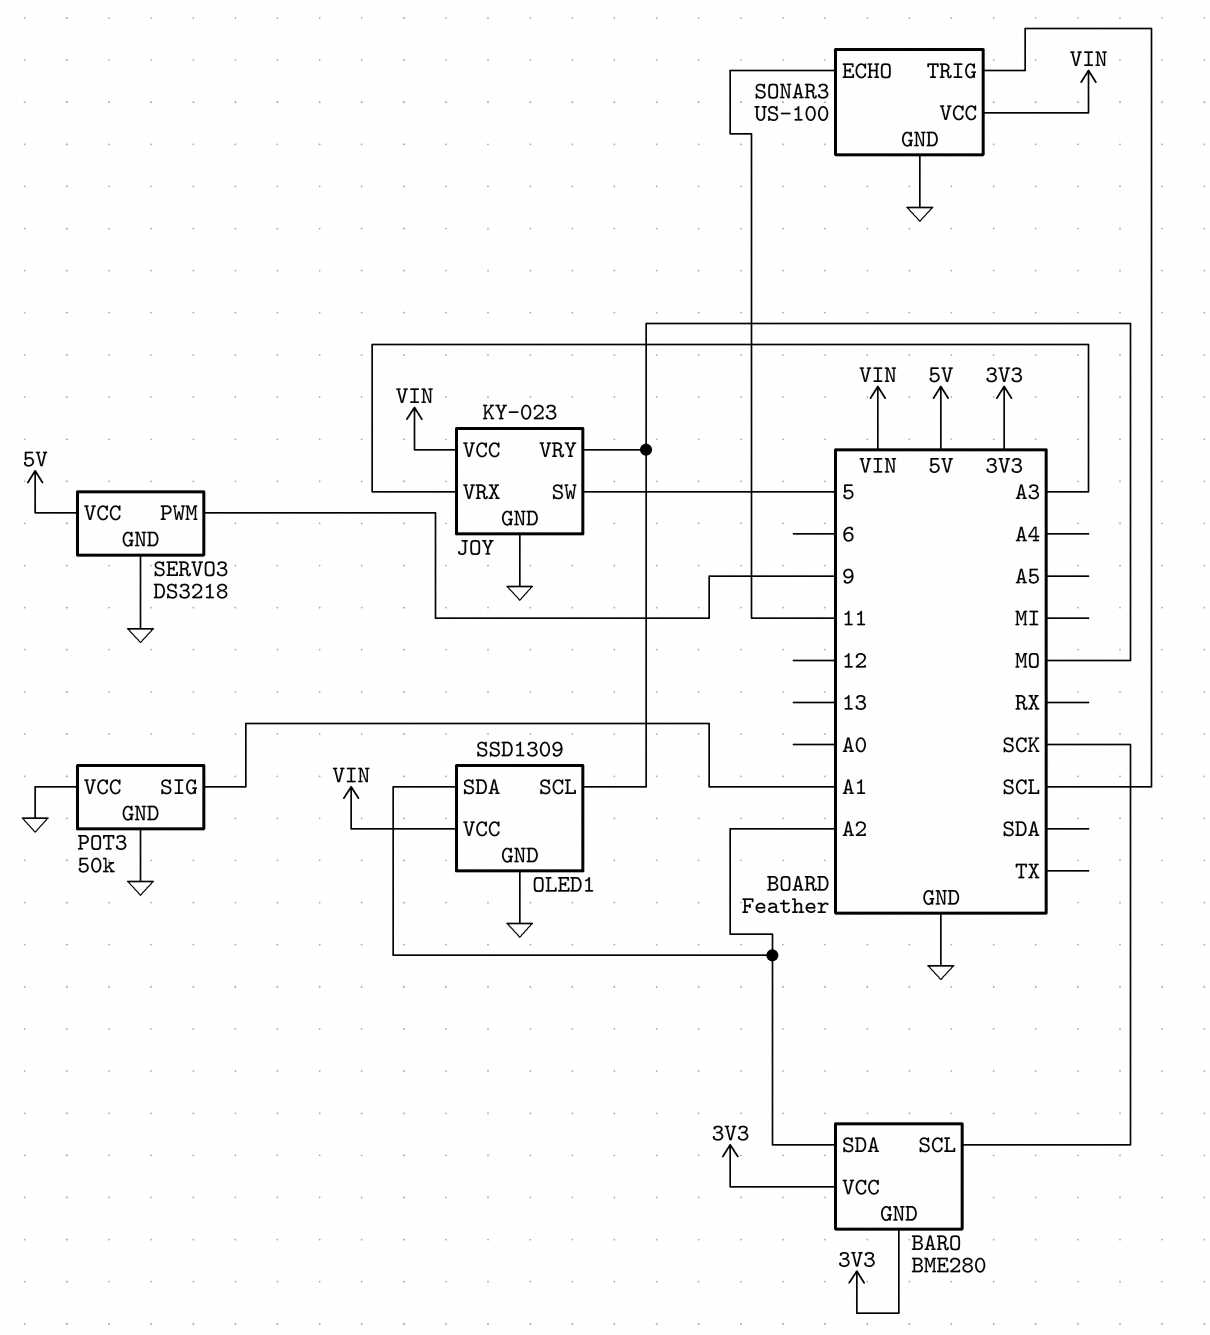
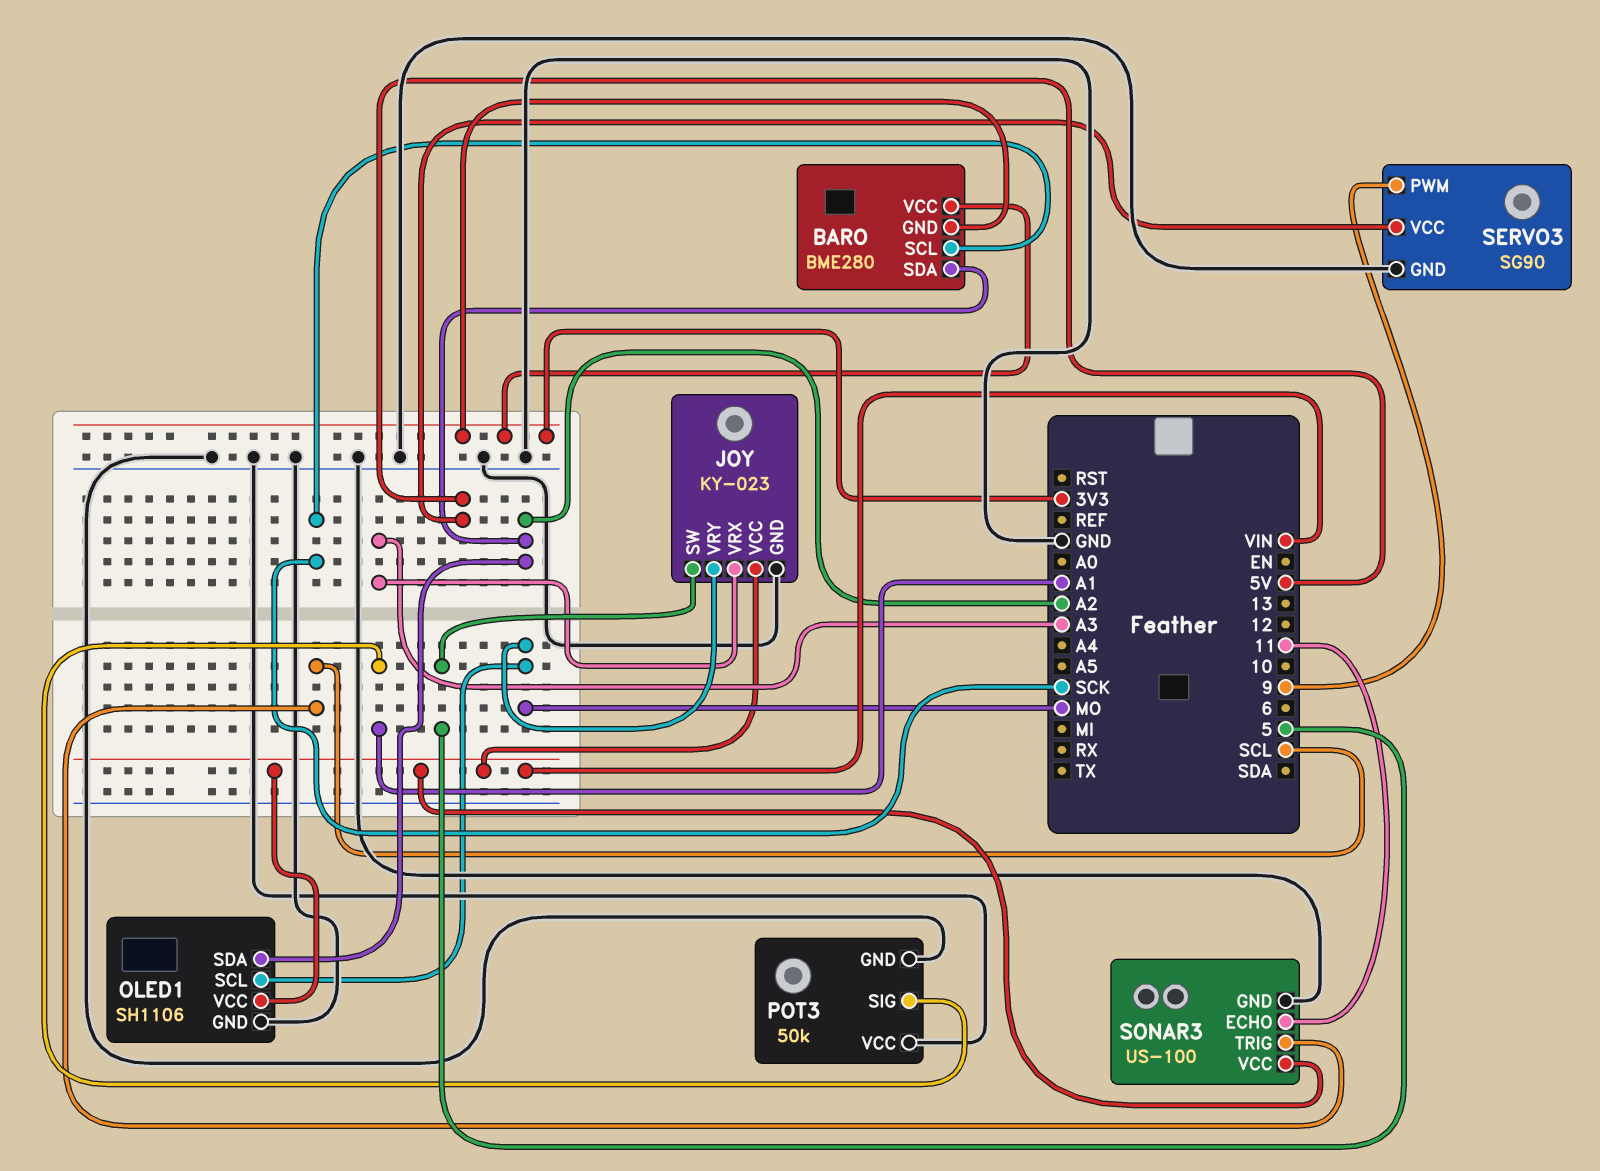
OLED1: SSD1309 -> SH1106
SERVO3: DS3218 -> SG90

